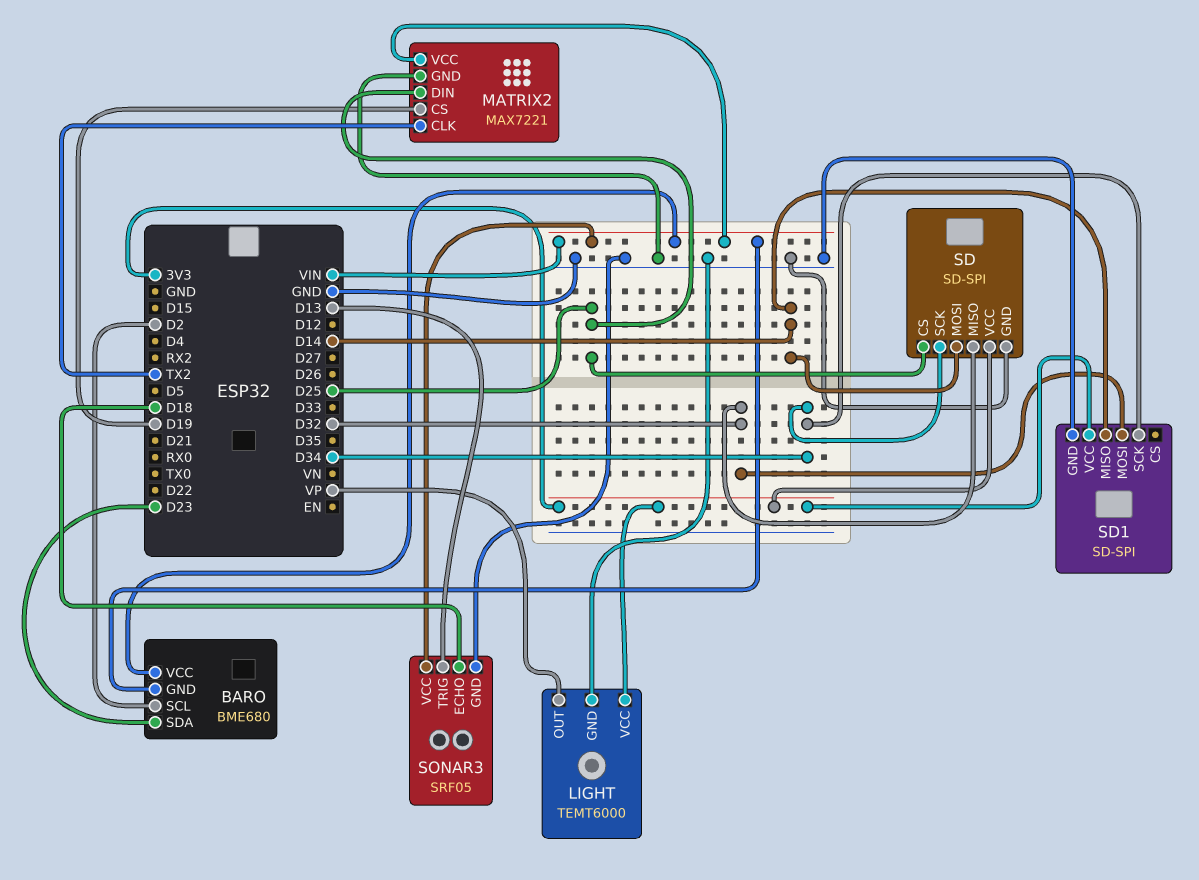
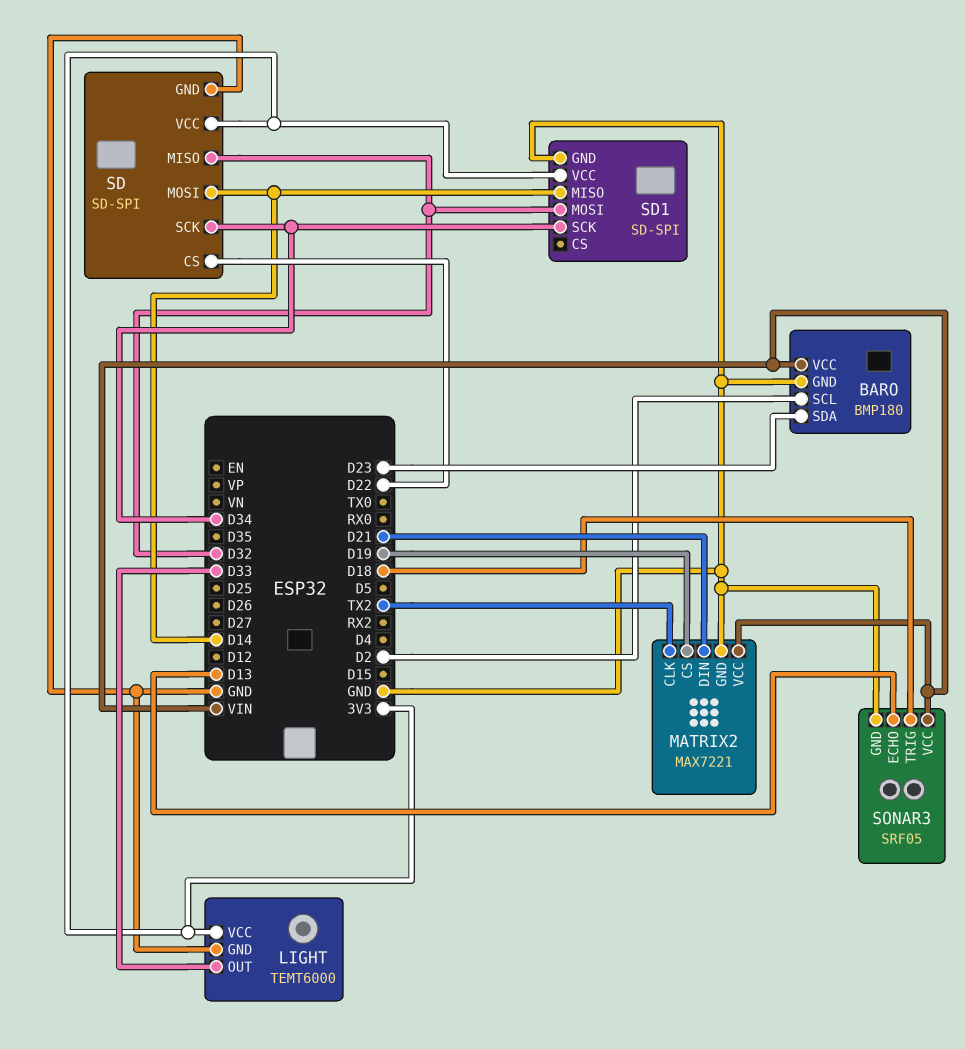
BARO: BME680 -> BMP180
BARO pin GND: VIN -> GND
LIGHT pin OUT: VP -> D33
MATRIX2 pin DIN: D25 -> D21
SD pin CS: D25 -> D22
SONAR3 pin ECHO: D18 -> D13
SONAR3 pin TRIG: D13 -> D18

